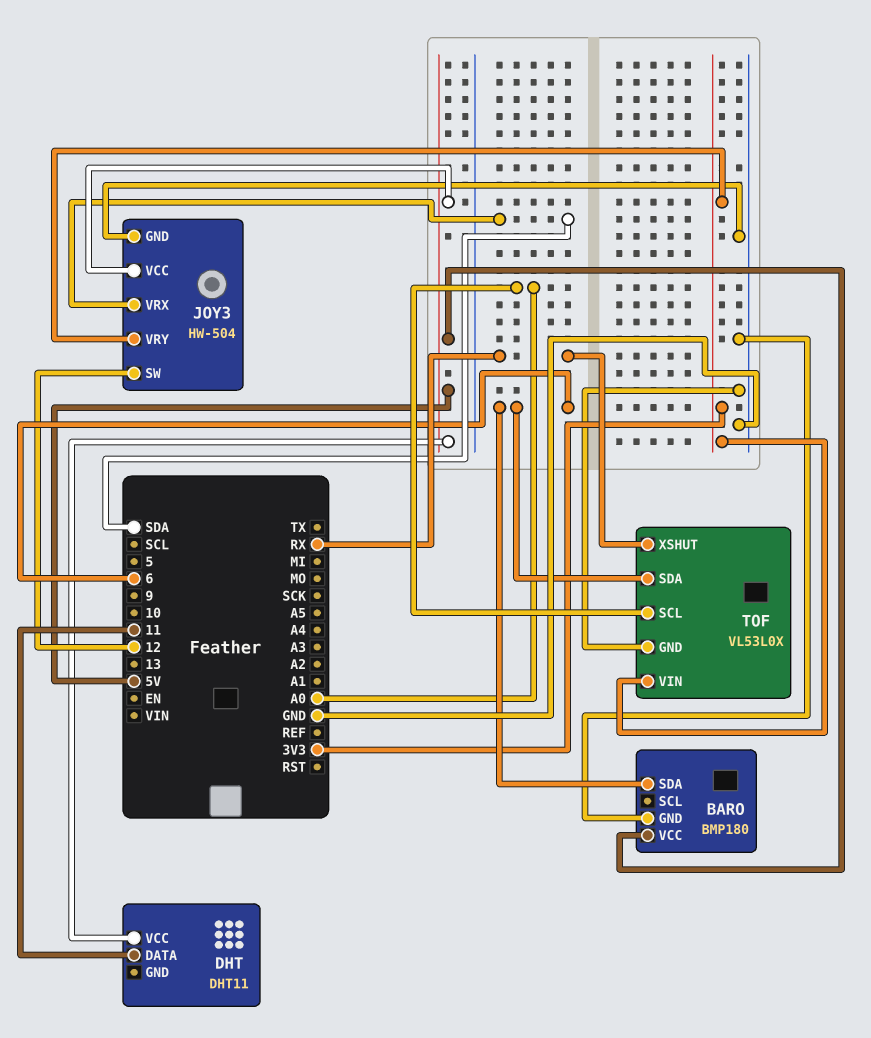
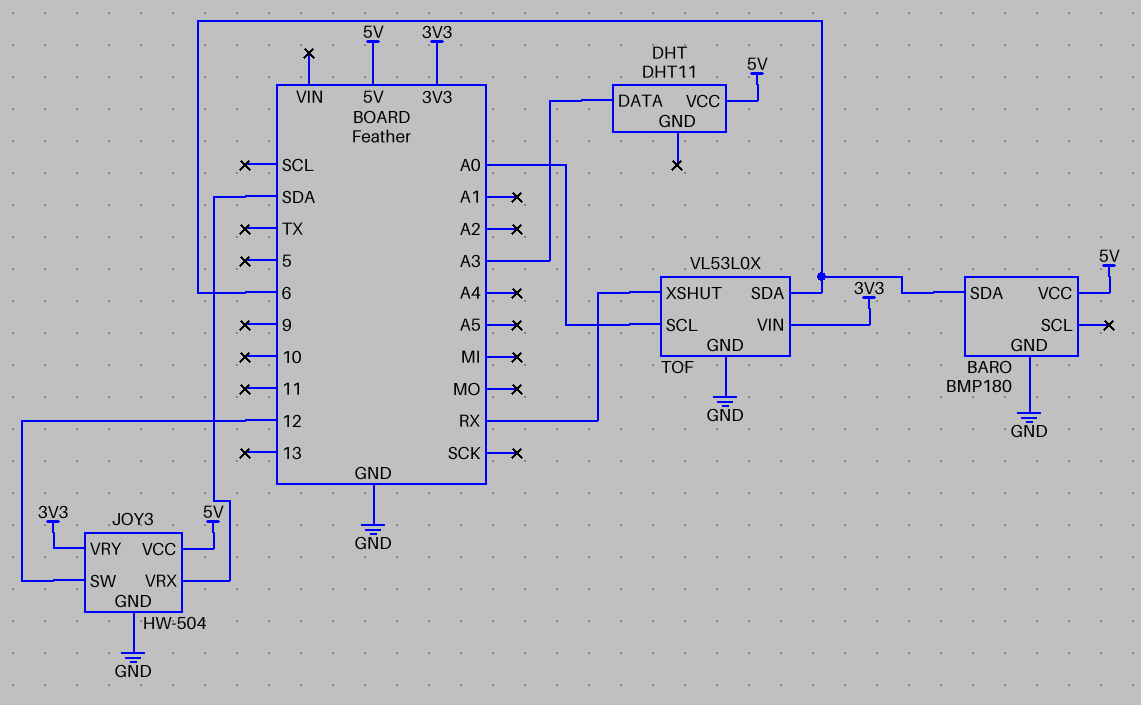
DHT pin DATA: 11 -> A3

